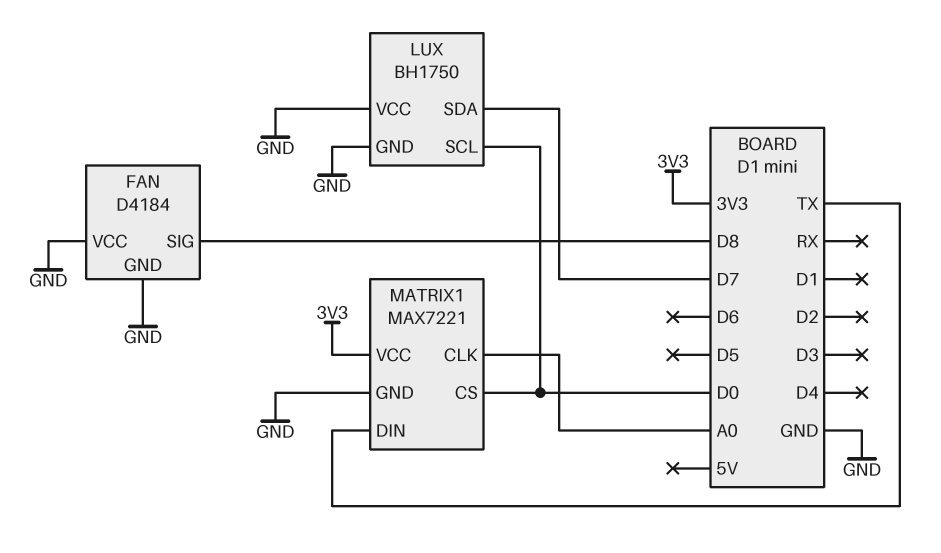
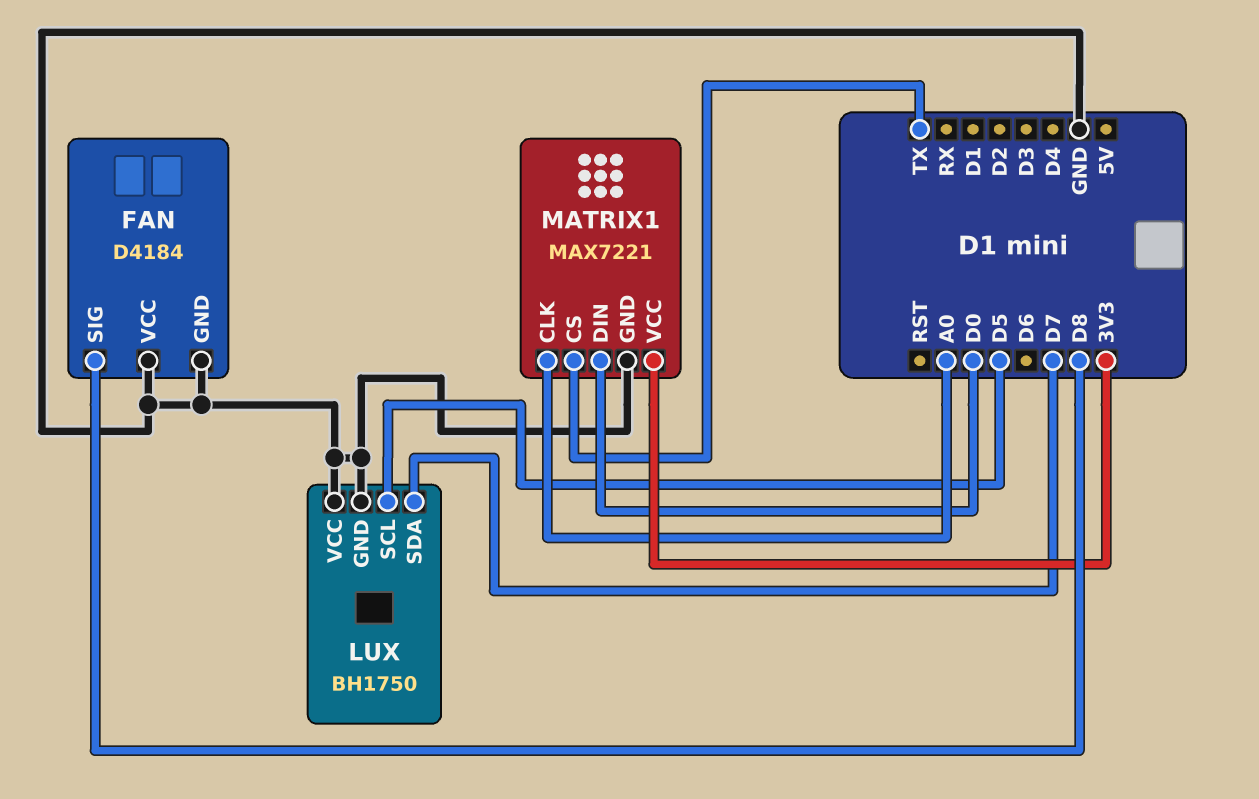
LUX pin SCL: D0 -> D5
MATRIX1 pin CS: D0 -> TX
MATRIX1 pin DIN: TX -> D0

